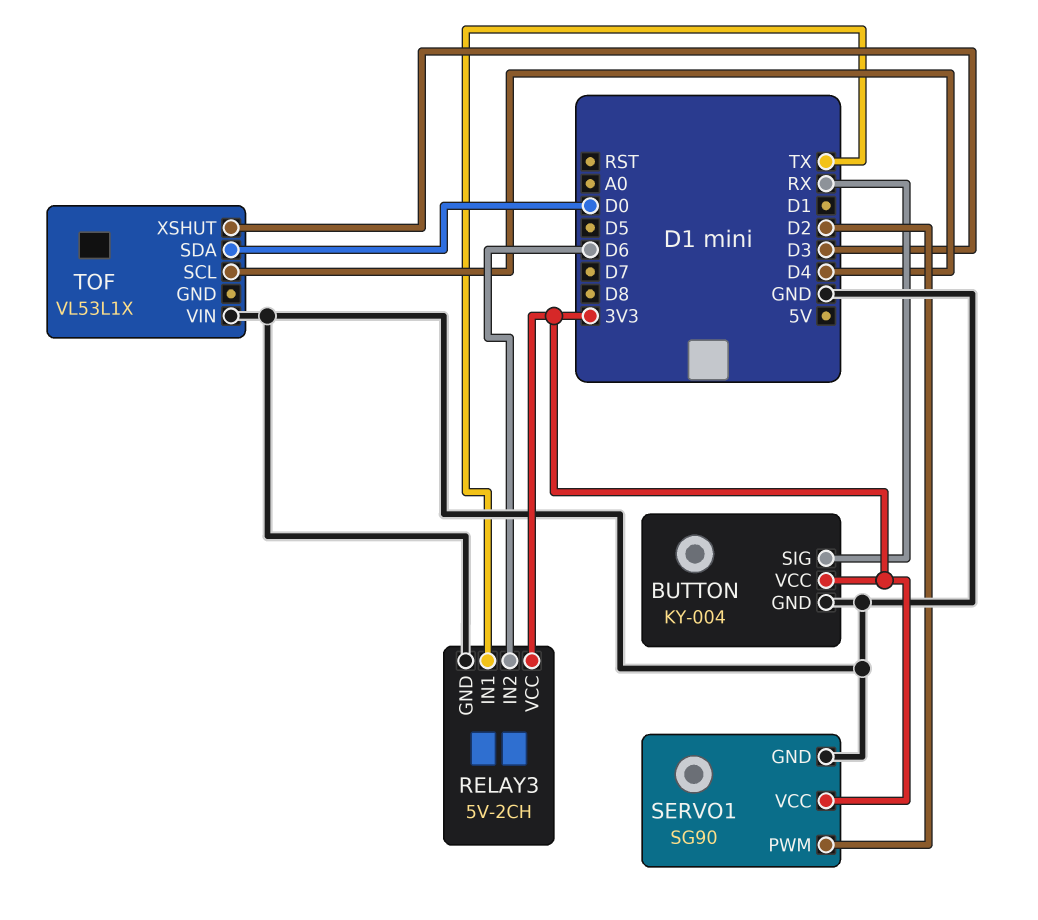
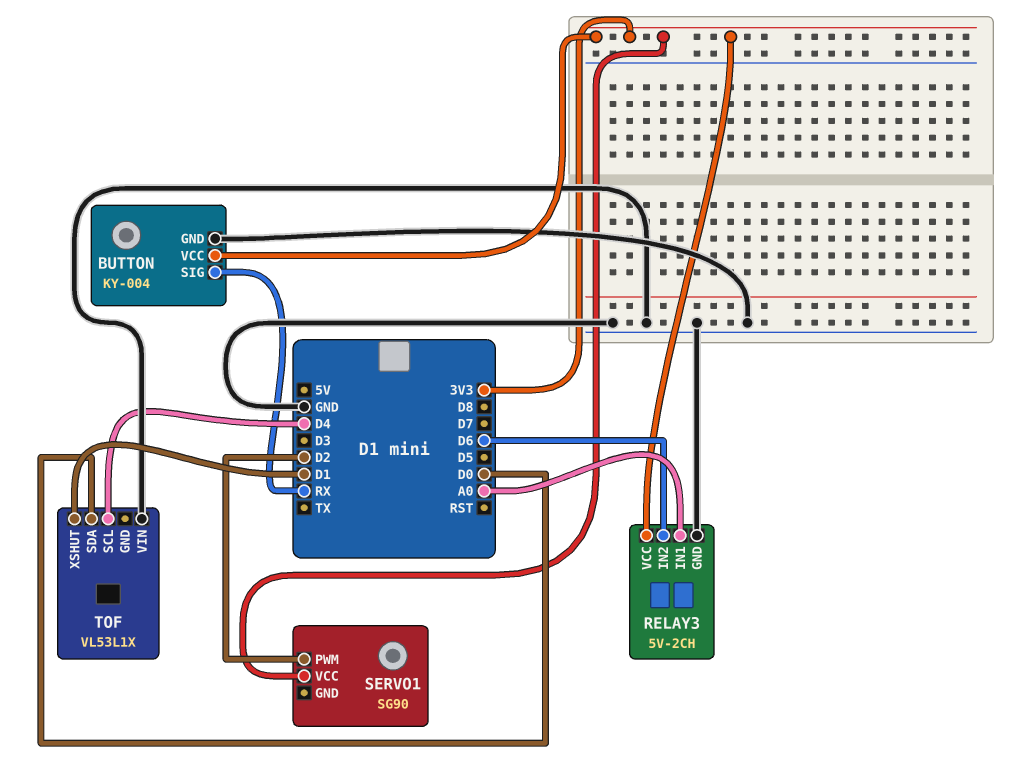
RELAY3 pin IN1: TX -> A0
SERVO1 pin GND: GND -> none
TOF pin XSHUT: D3 -> D1

